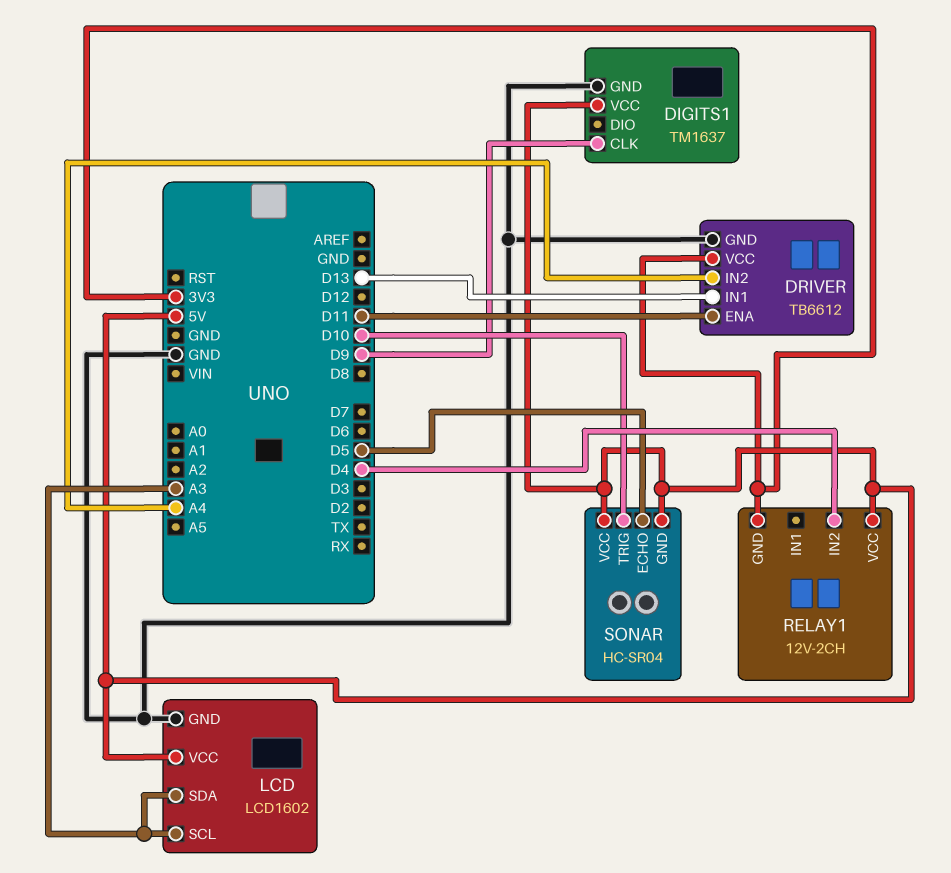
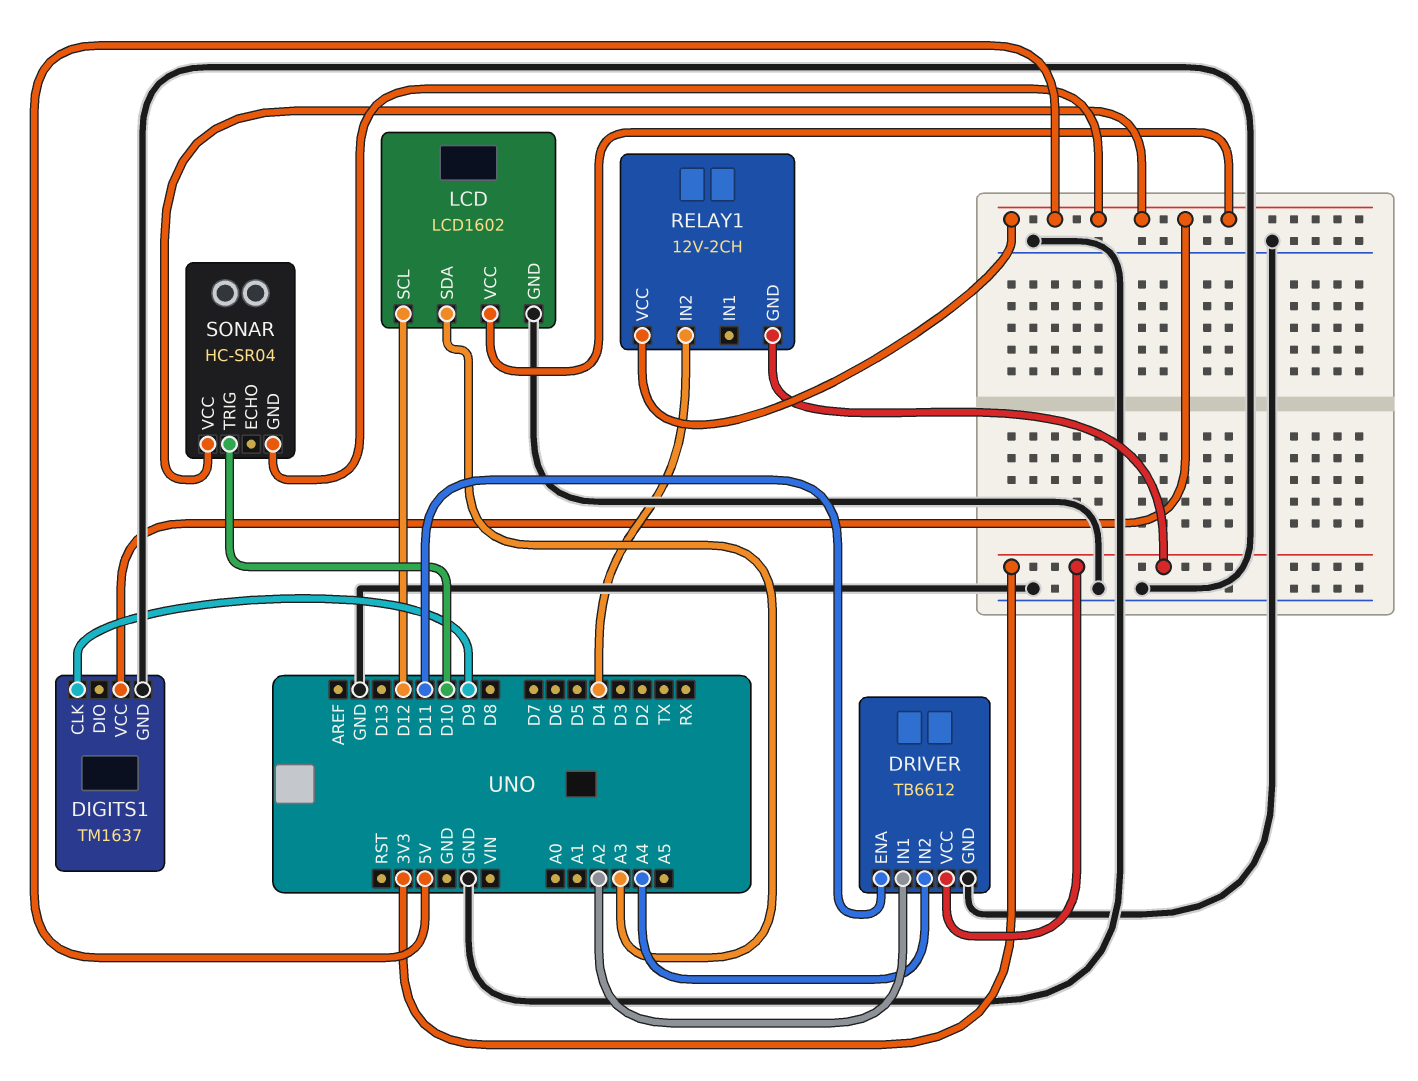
DRIVER pin IN1: D13 -> A2
LCD pin SCL: A3 -> D12
SONAR pin ECHO: D5 -> none

